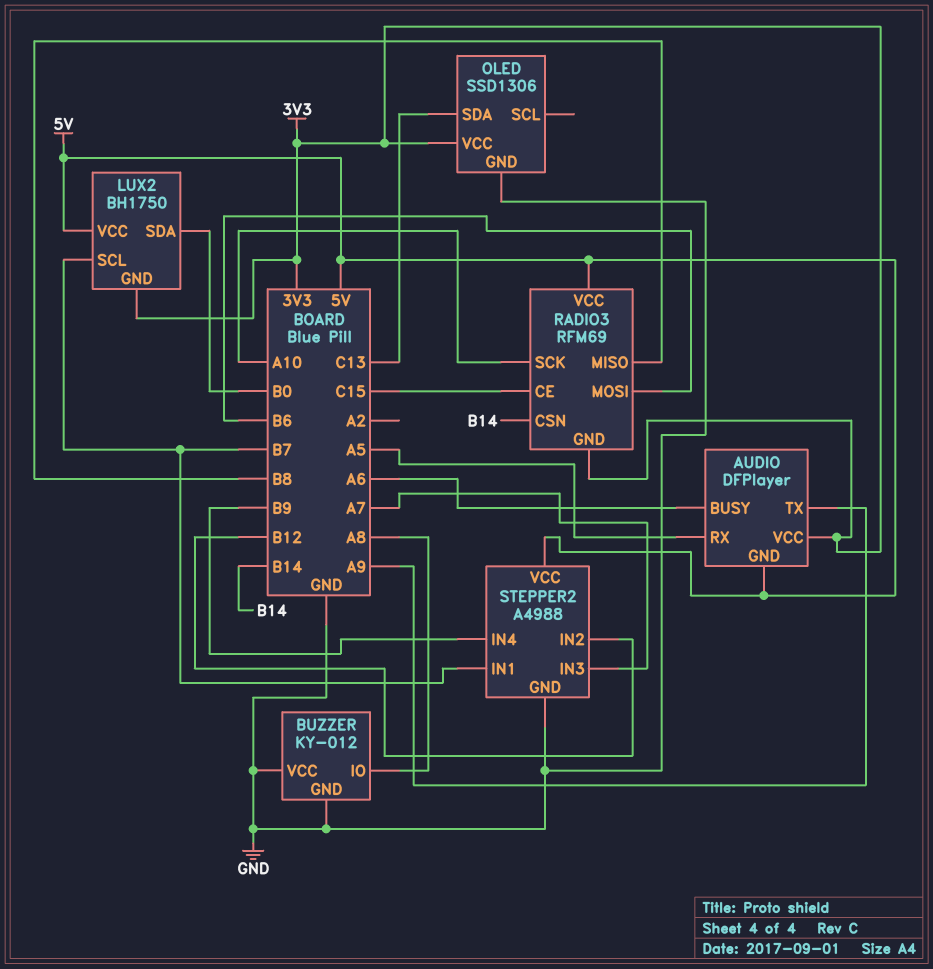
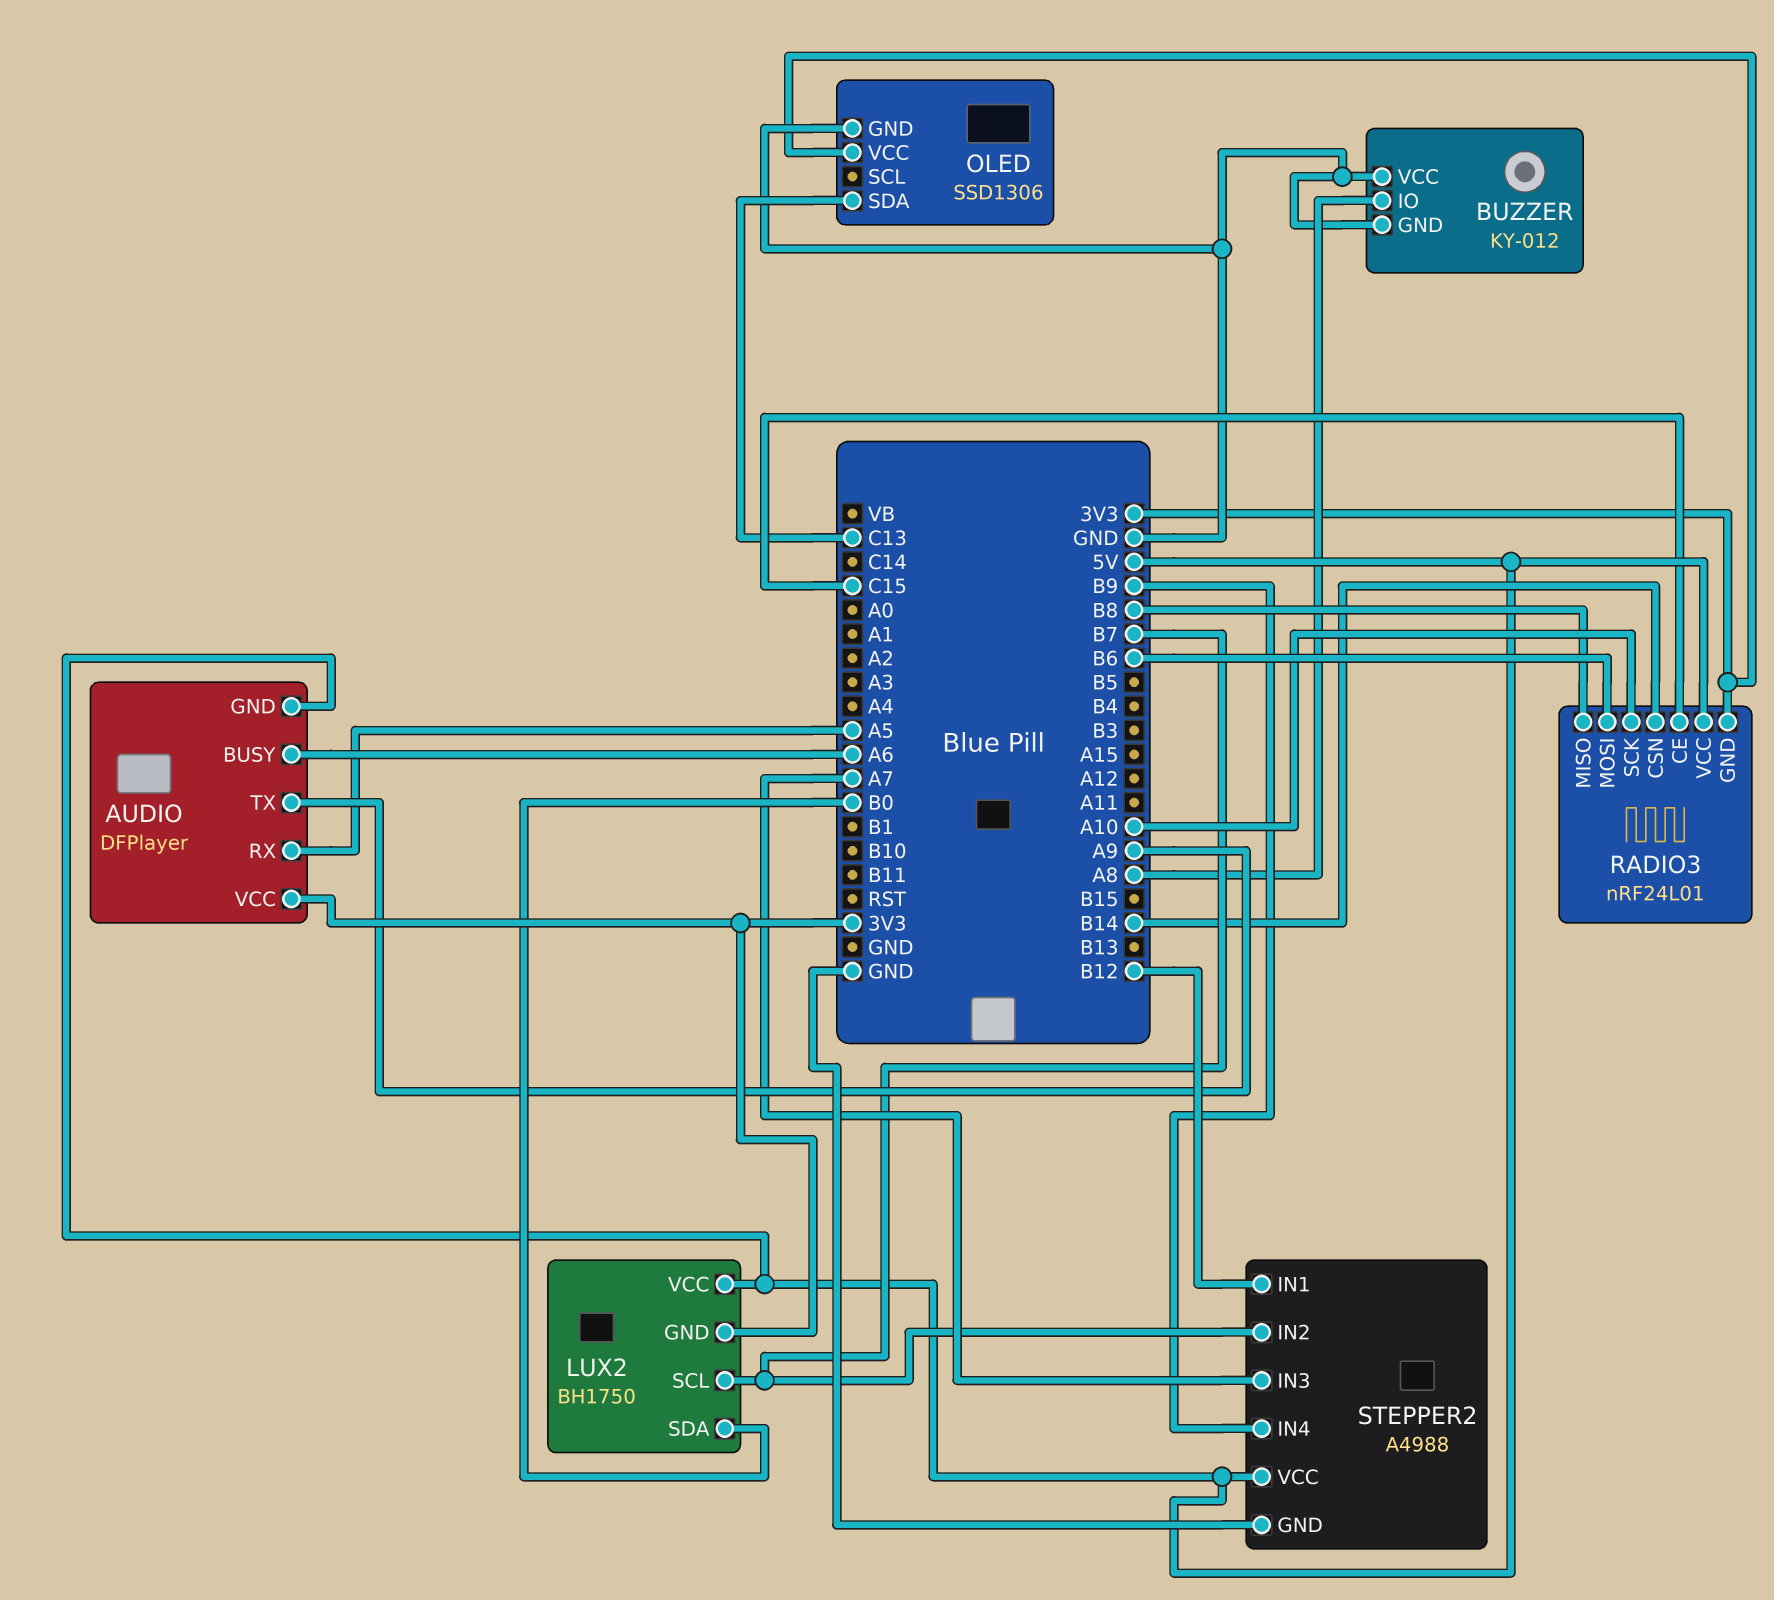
RADIO3: RFM69 -> nRF24L01
STEPPER2 pin IN1: B7 -> B12
STEPPER2 pin IN2: B12 -> B7

